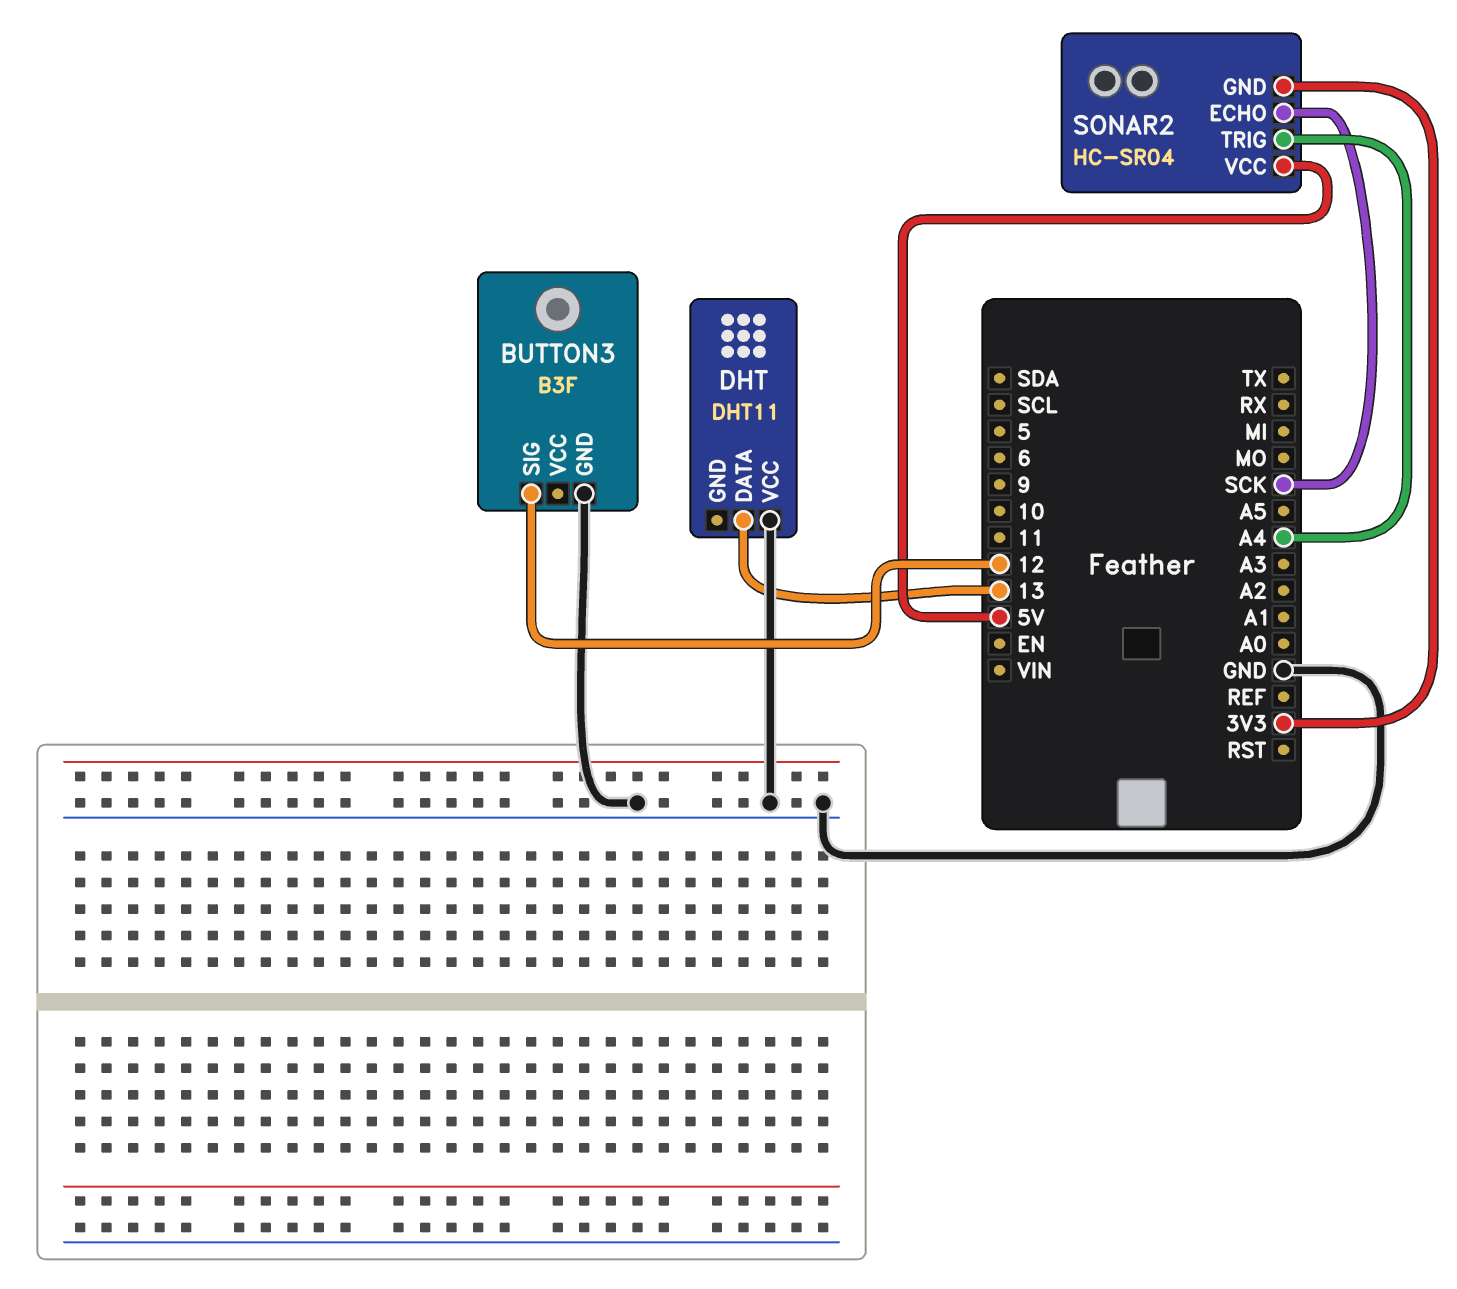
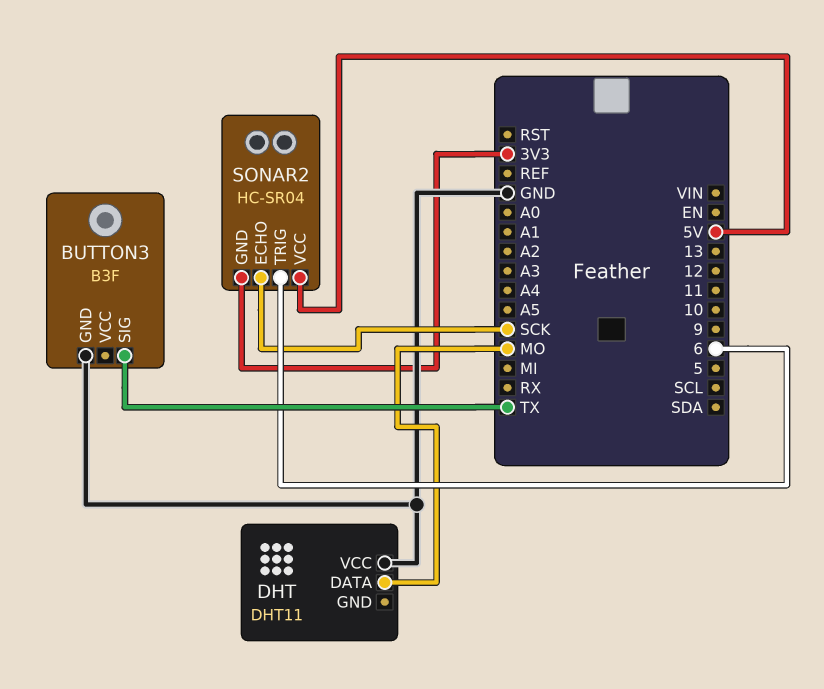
BUTTON3 pin SIG: 12 -> TX
DHT pin DATA: 13 -> MO
SONAR2 pin TRIG: A4 -> 6

